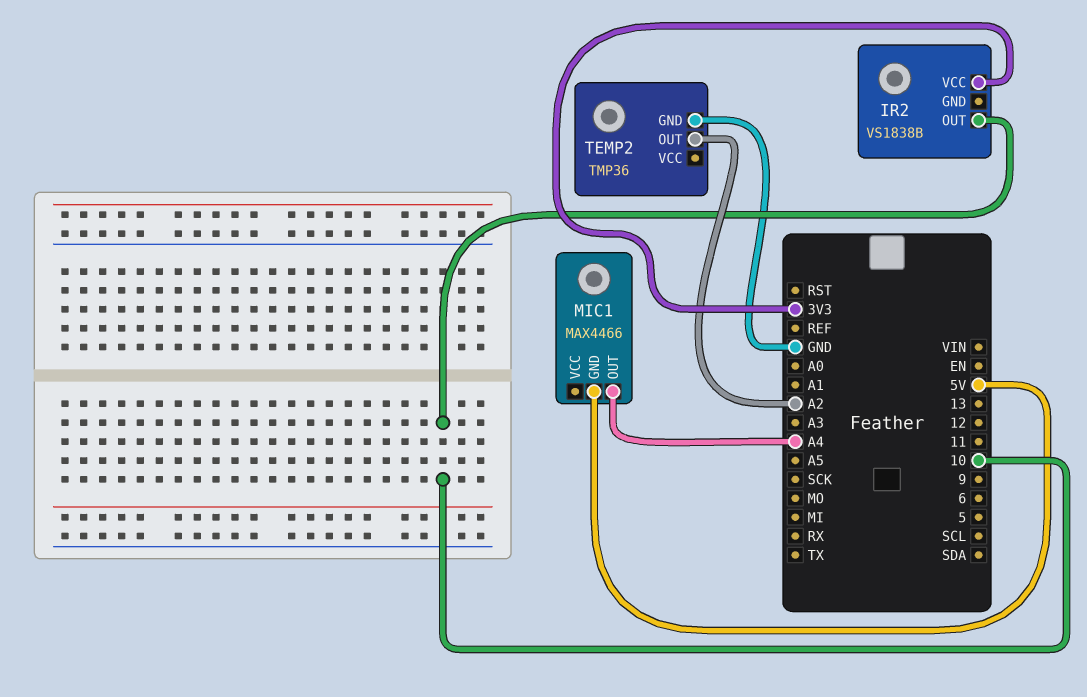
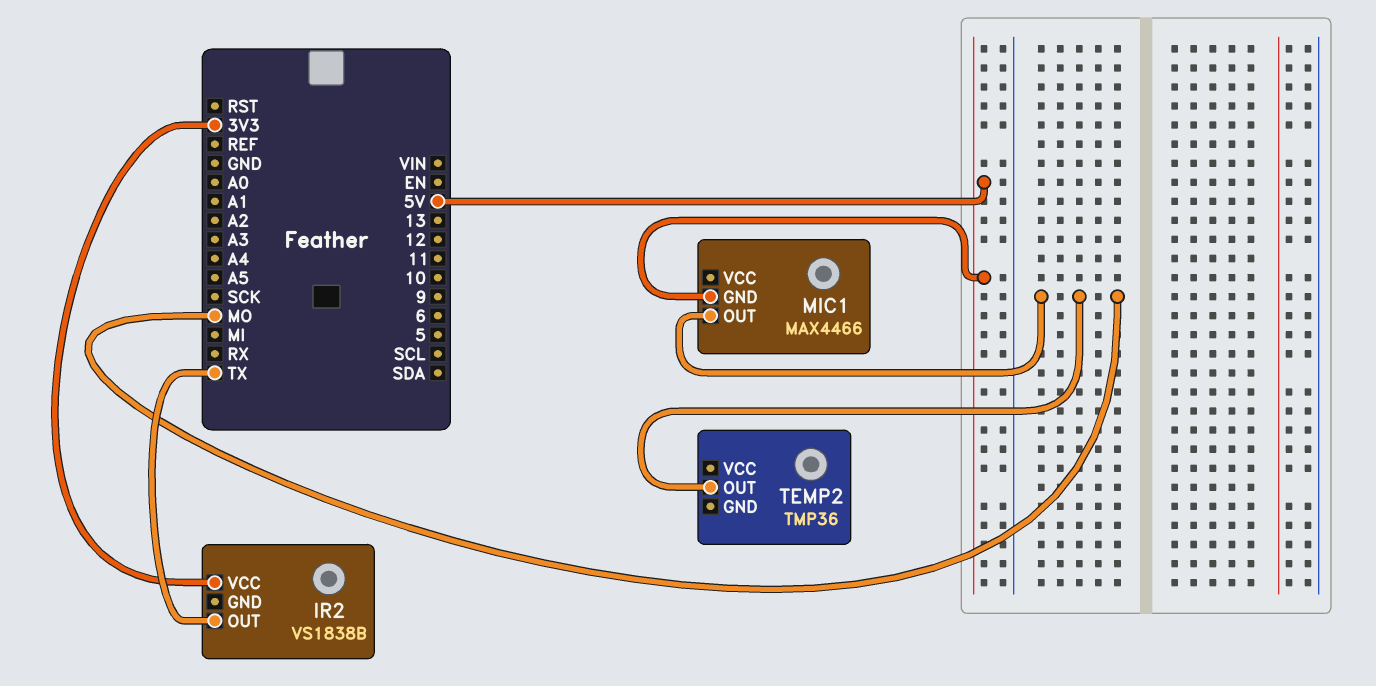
IR2 pin OUT: 10 -> TX
MIC1 pin OUT: A4 -> MO
TEMP2 pin GND: GND -> none
TEMP2 pin OUT: A2 -> MO

